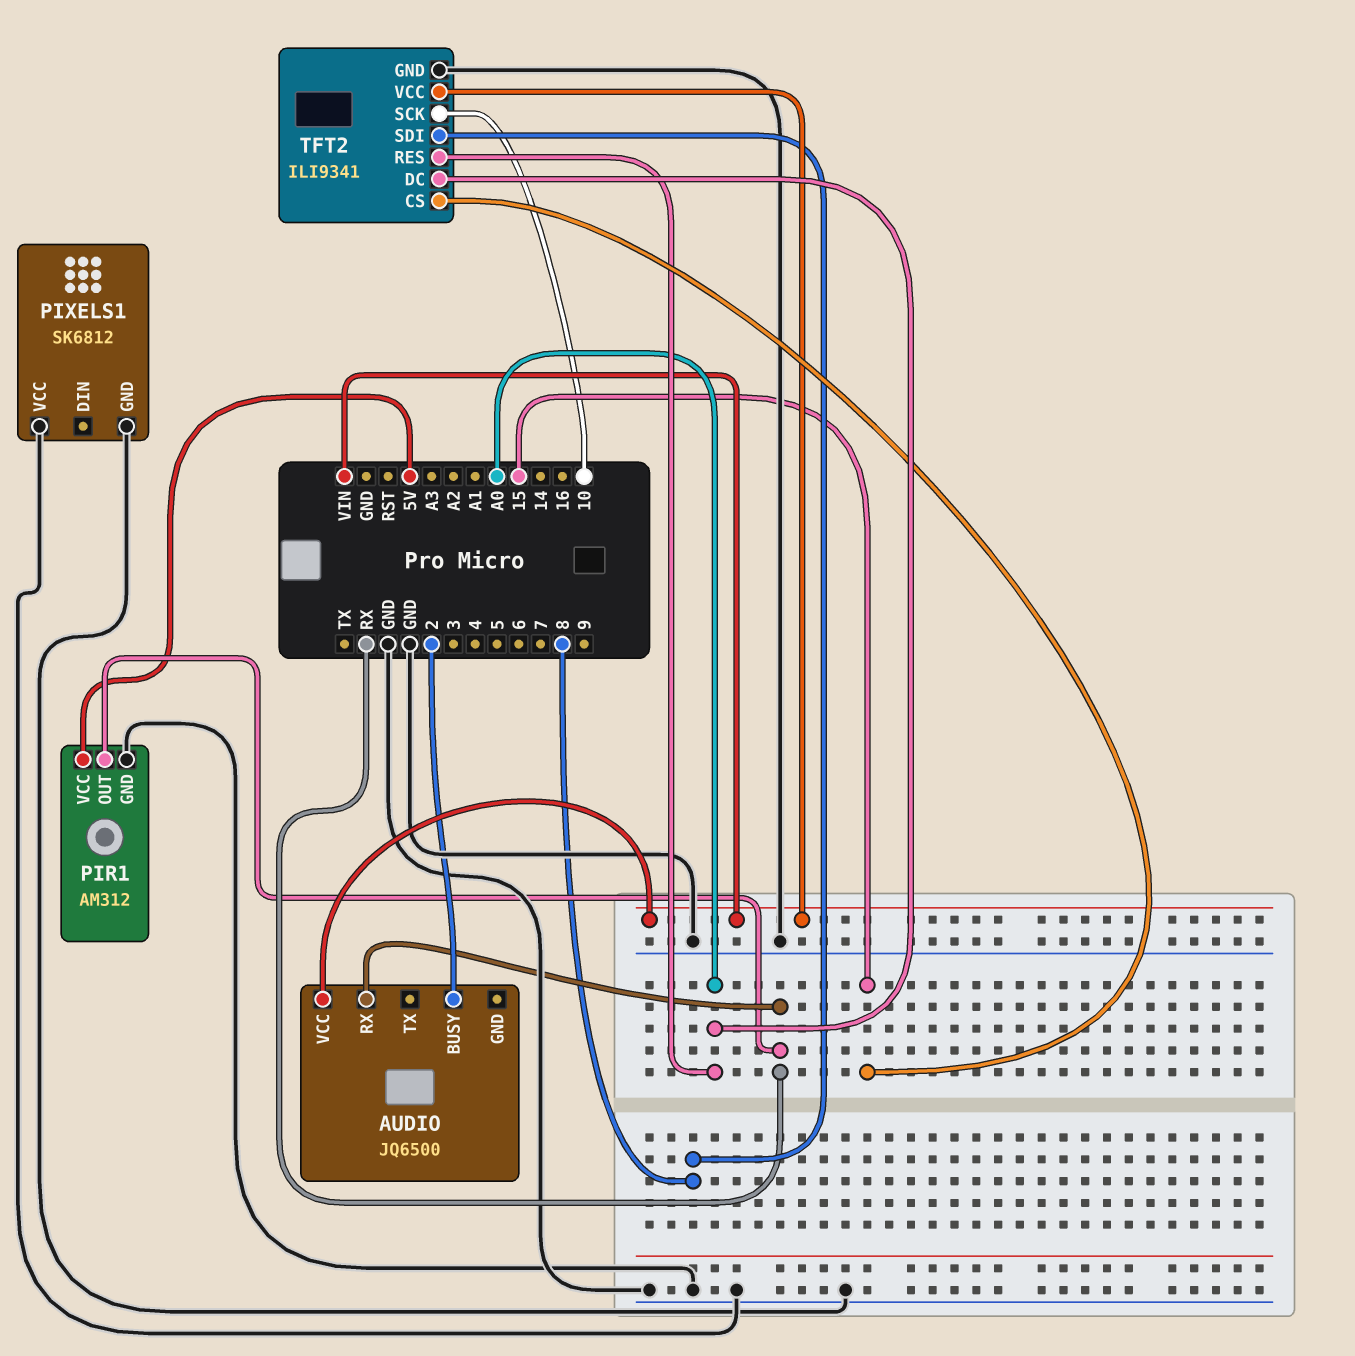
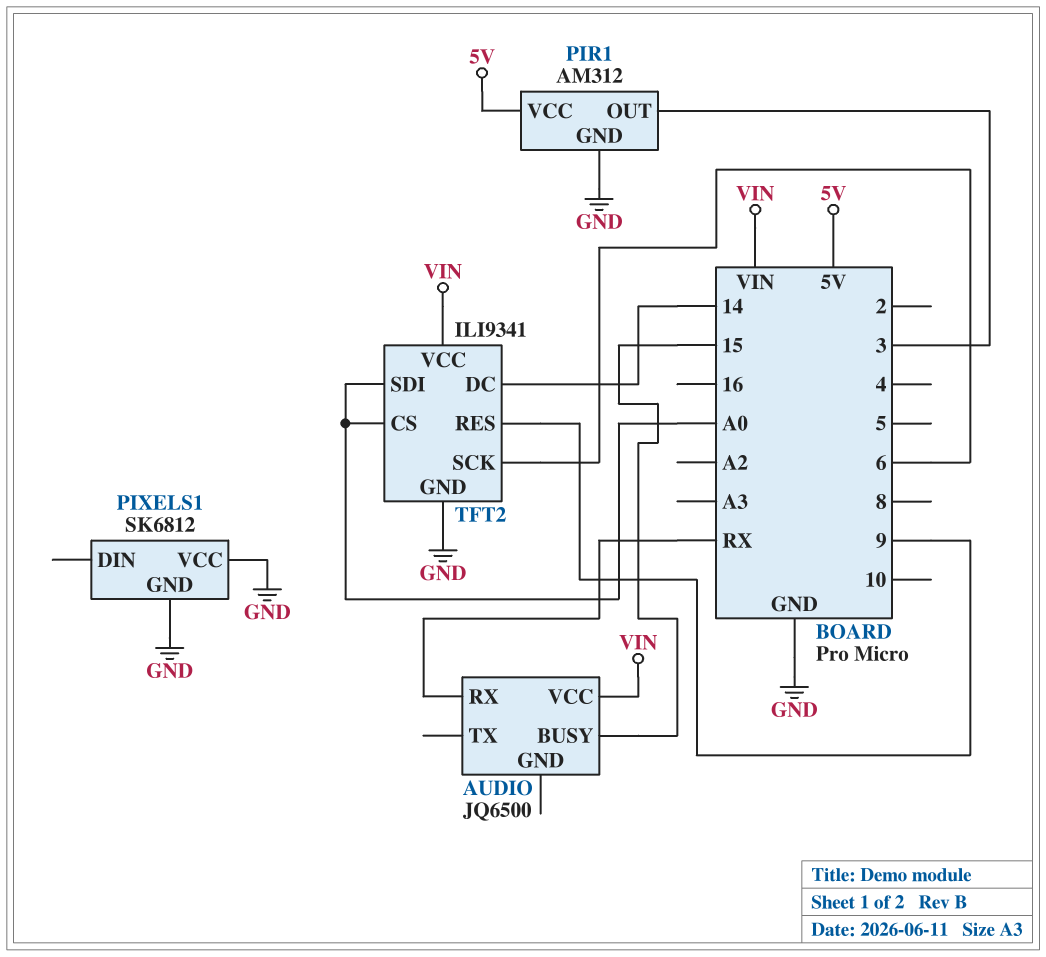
AUDIO pin BUSY: 2 -> 15
PIR1 pin OUT: RX -> 3
TFT2 pin CS: 15 -> A0
TFT2 pin DC: A0 -> 14
TFT2 pin RES: A0 -> 9
TFT2 pin SCK: 10 -> 6
TFT2 pin SDI: 8 -> A0

